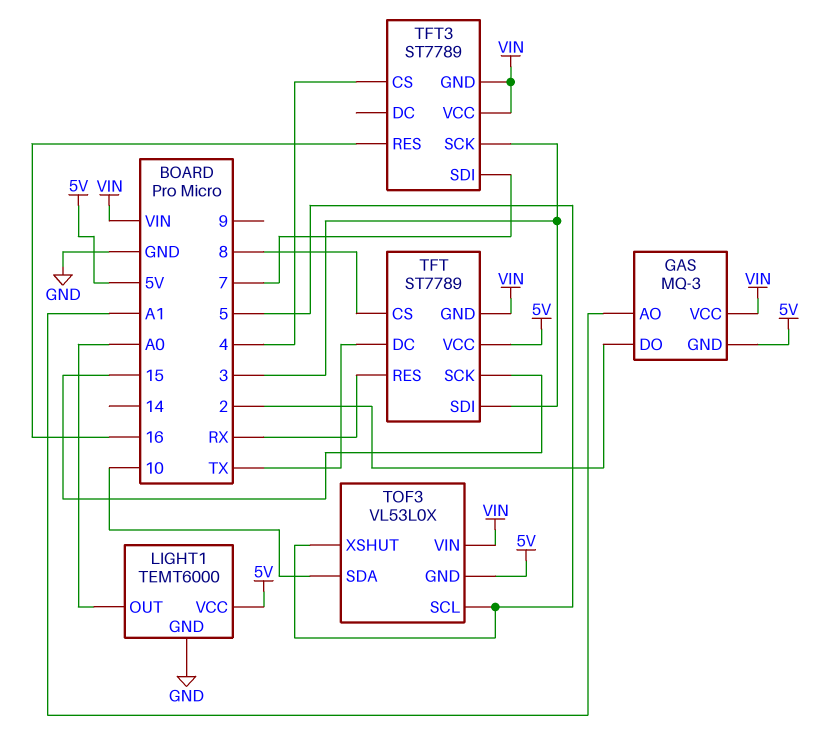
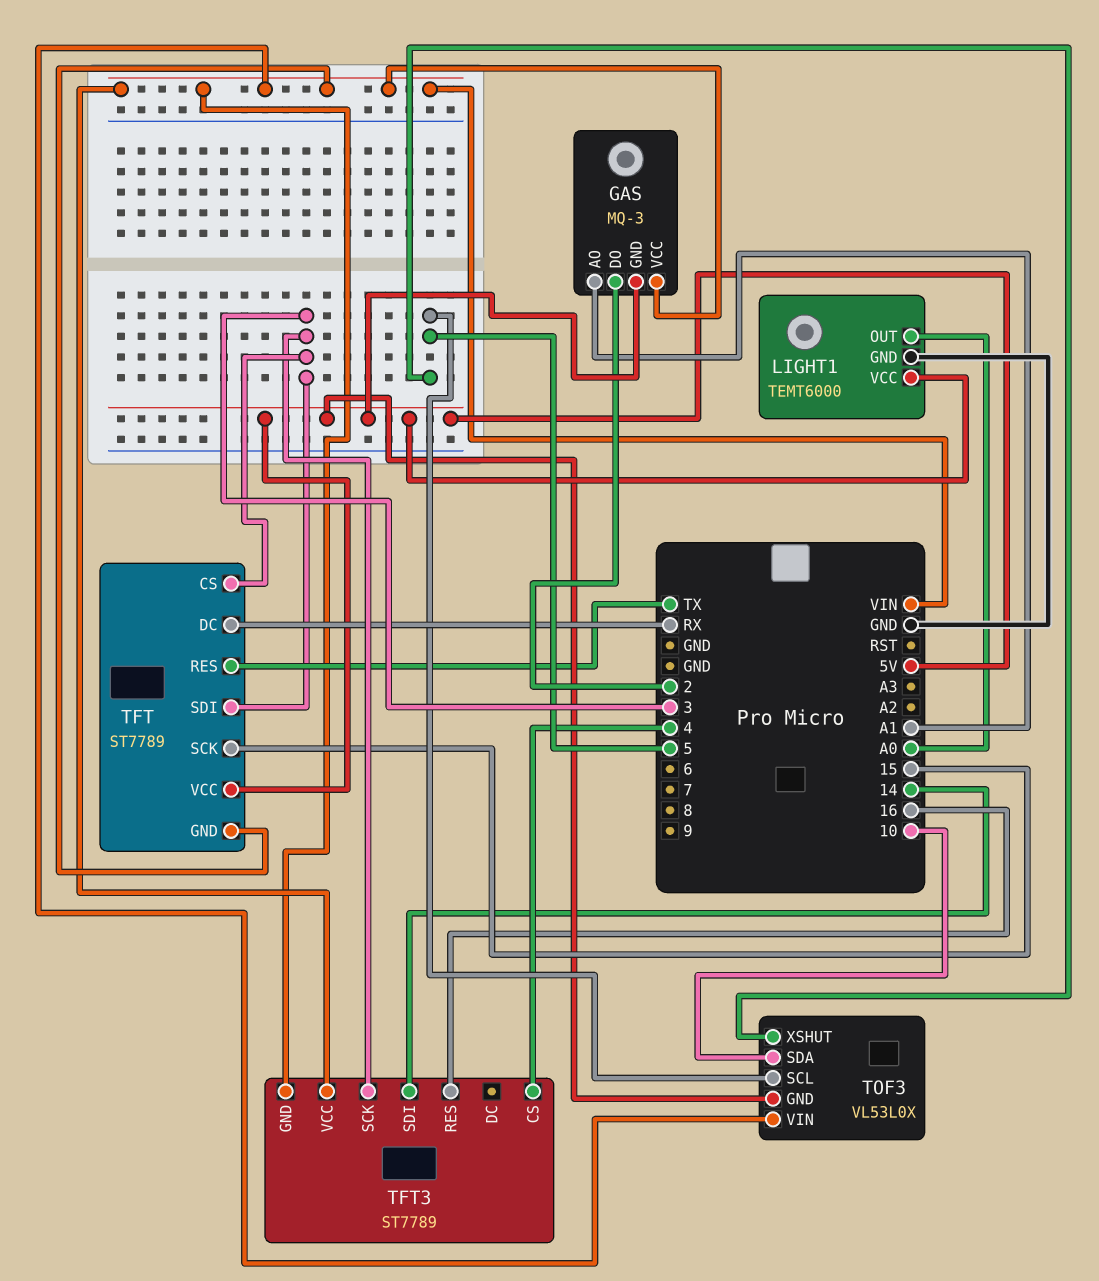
TFT pin CS: 8 -> 3
TFT pin DC: TX -> RX
TFT pin RES: RX -> TX
TFT3 pin SDI: 7 -> 14

